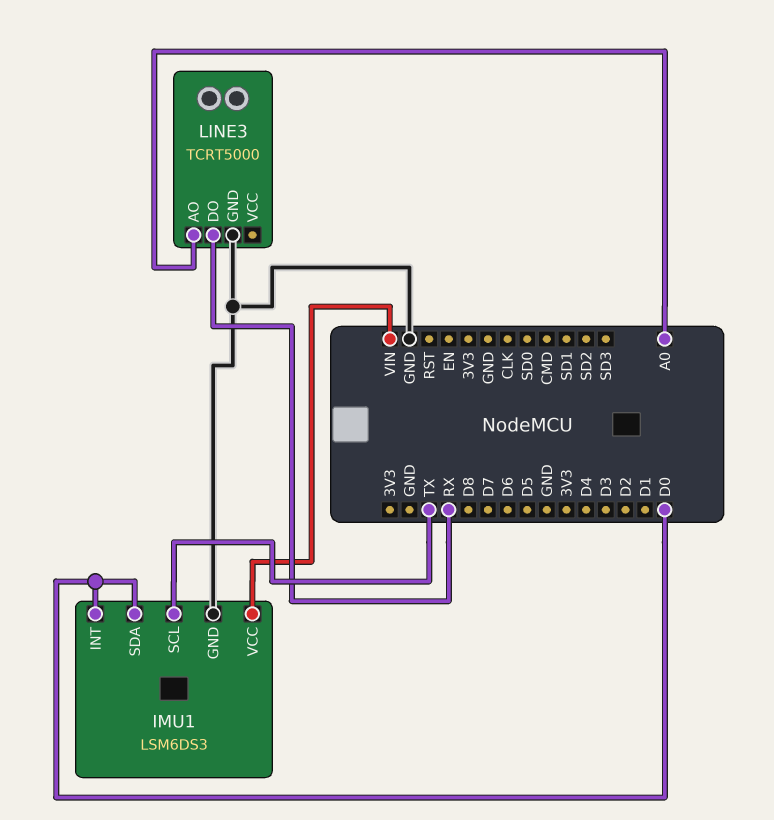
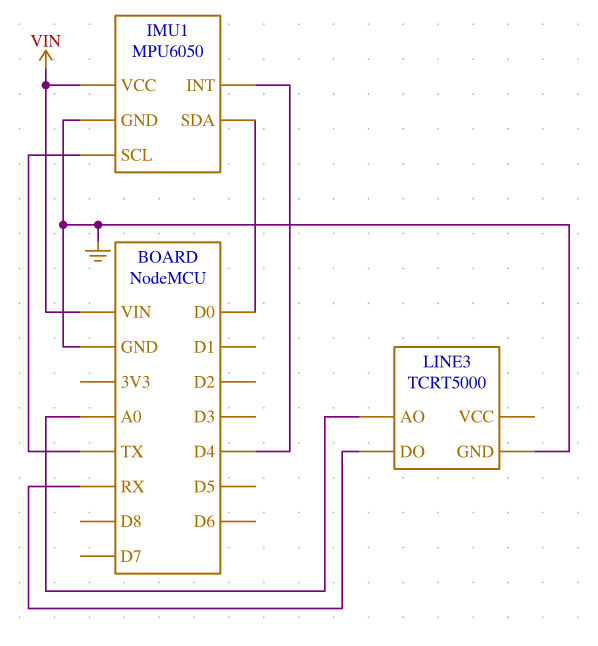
IMU1: LSM6DS3 -> MPU6050
IMU1 pin INT: D0 -> D4

